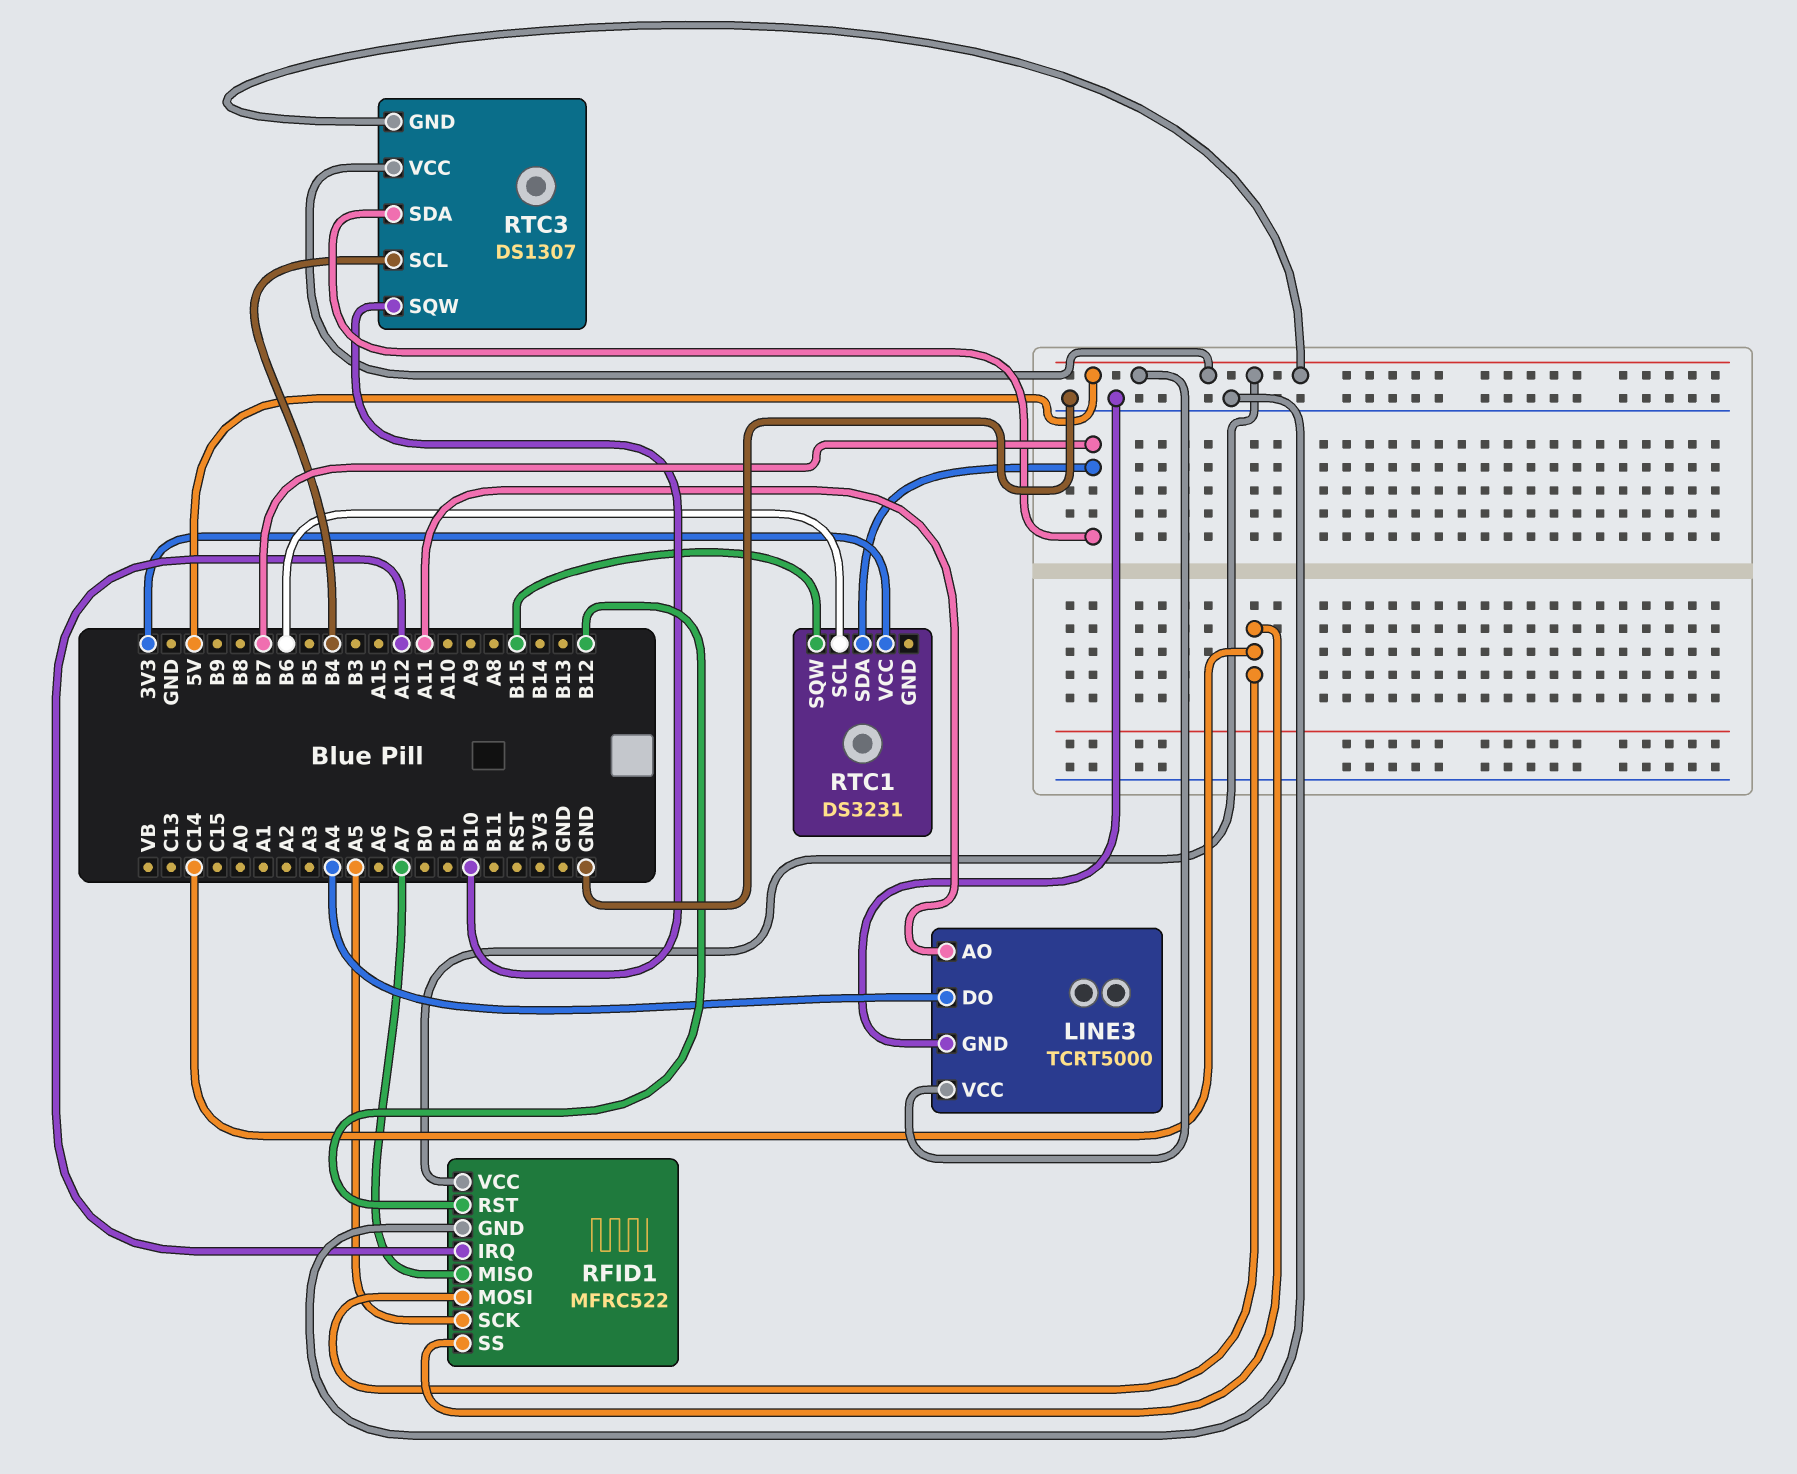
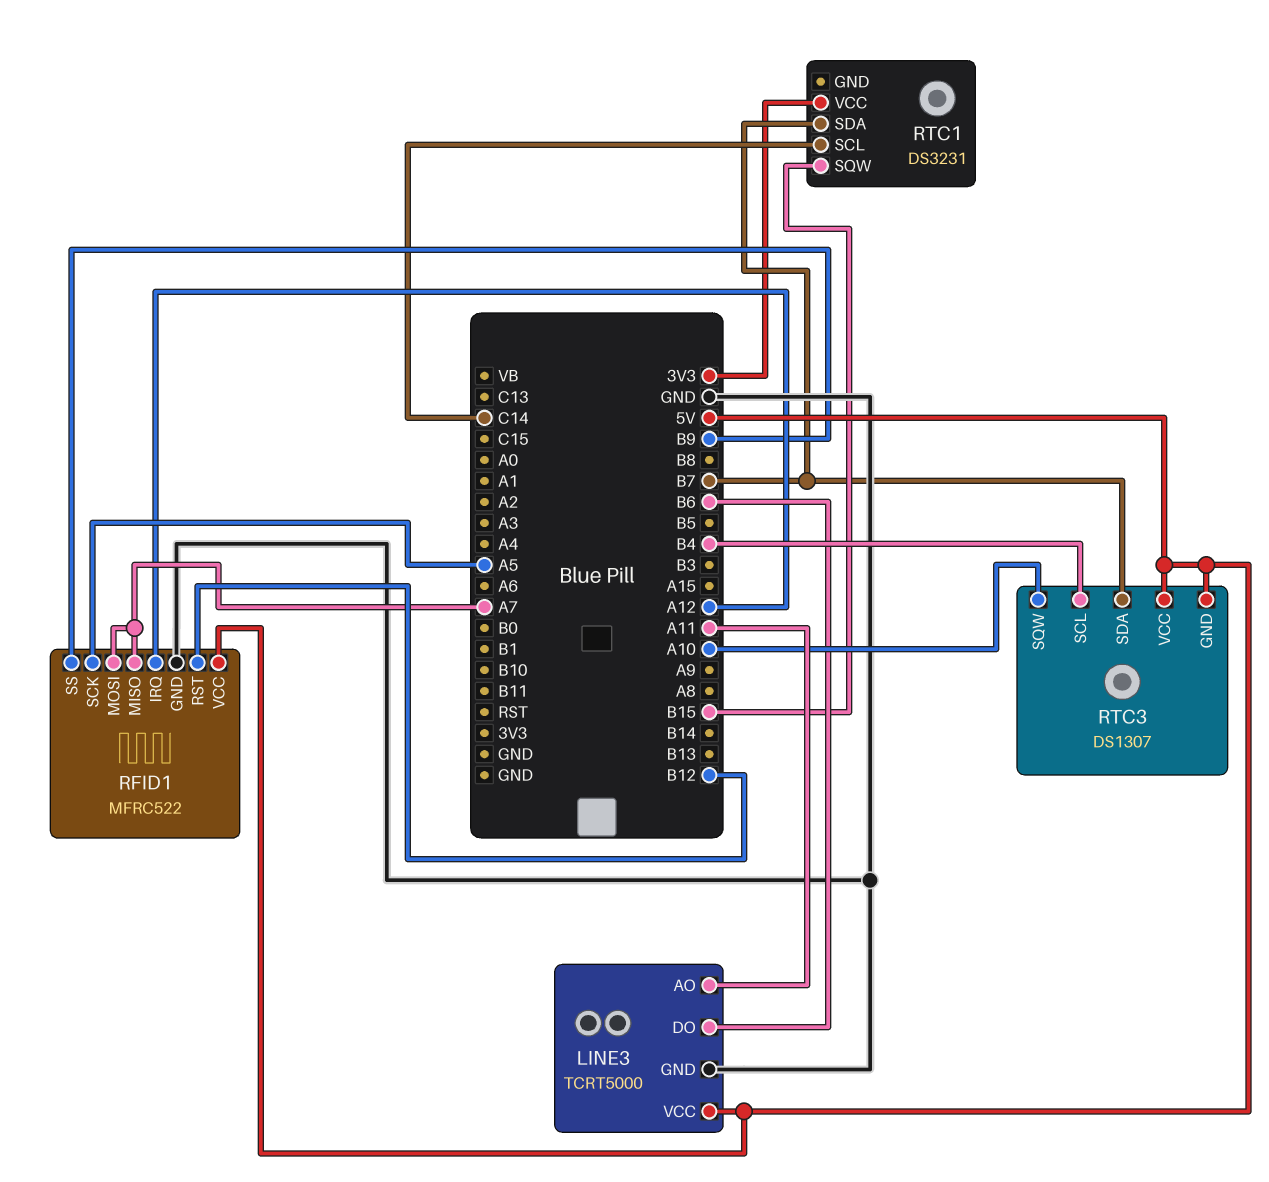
LINE3 pin DO: A4 -> B6
RFID1 pin MOSI: C14 -> A7
RFID1 pin SS: C14 -> B9
RTC1 pin SCL: B6 -> C14
RTC3 pin SQW: B10 -> A10

